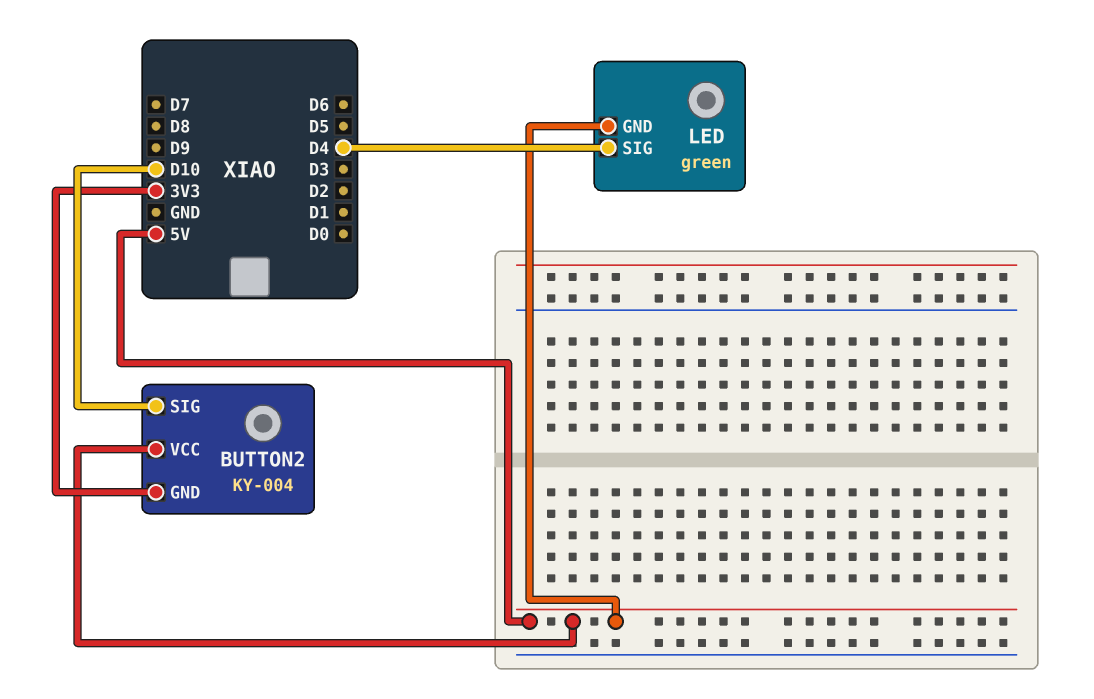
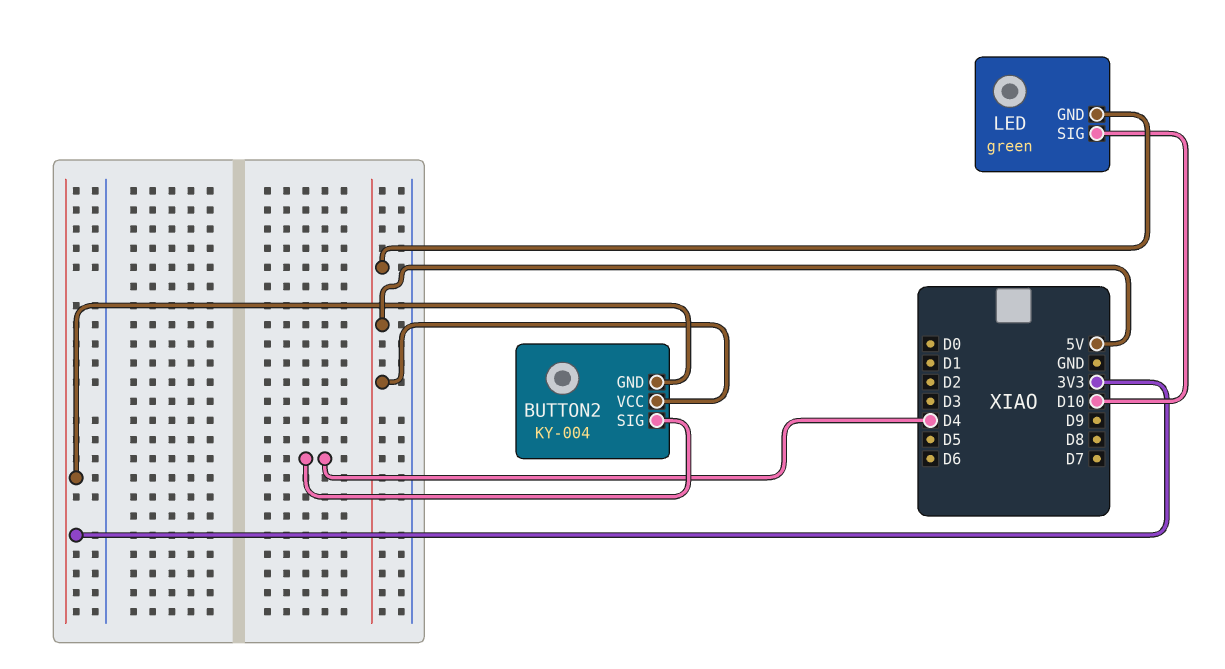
BUTTON2 pin SIG: D10 -> D4
LED pin SIG: D4 -> D10

